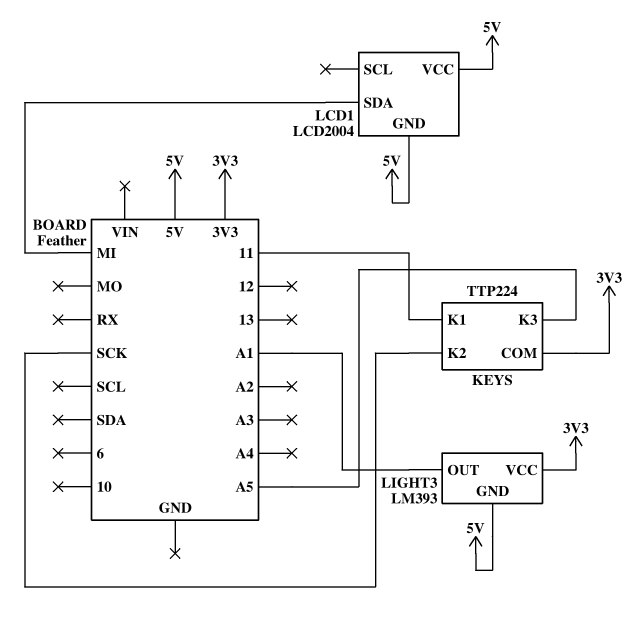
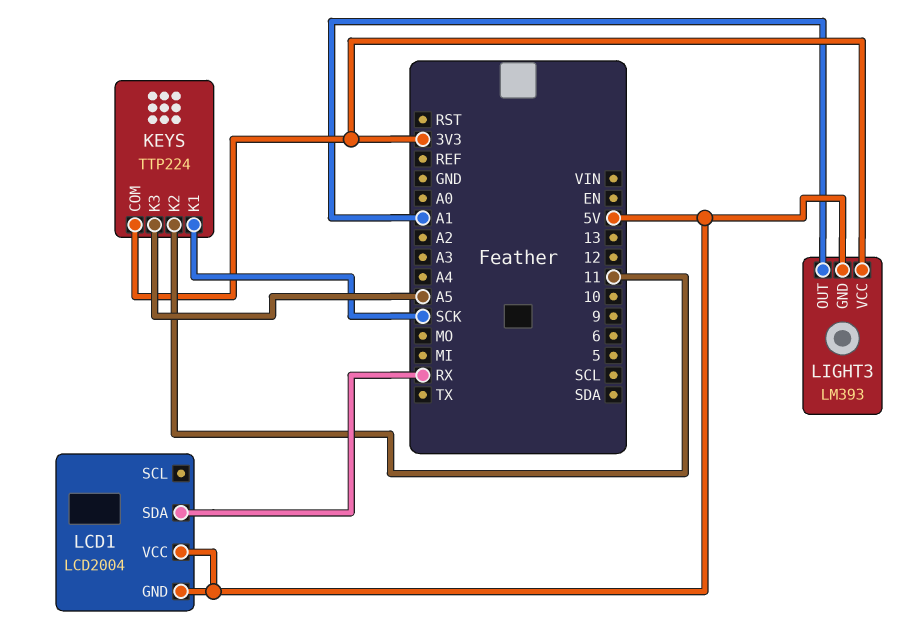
KEYS pin K1: 11 -> SCK
KEYS pin K2: SCK -> 11
LCD1 pin SDA: MI -> RX

